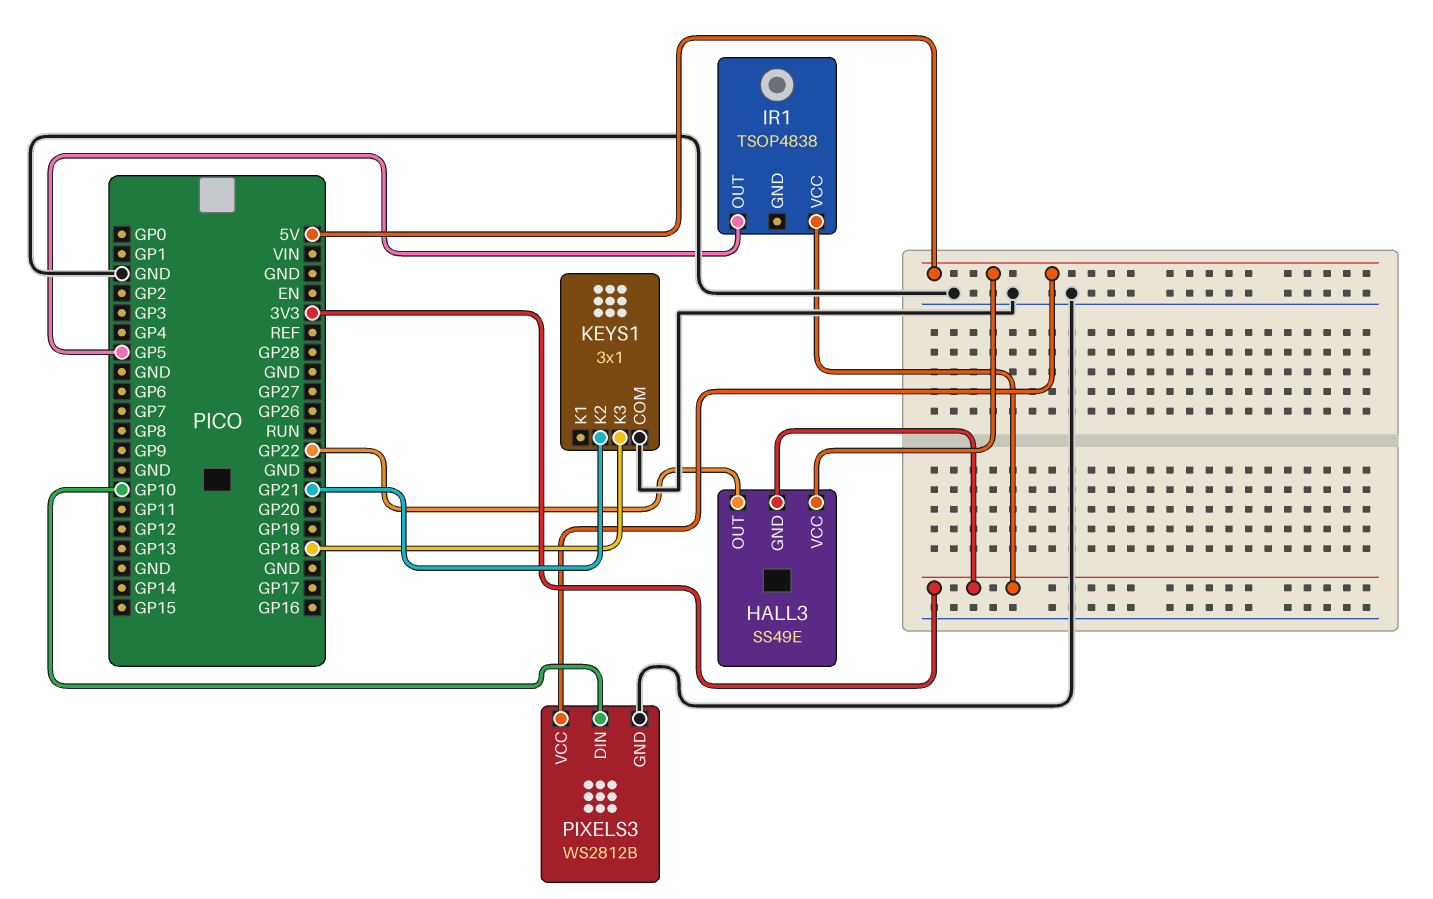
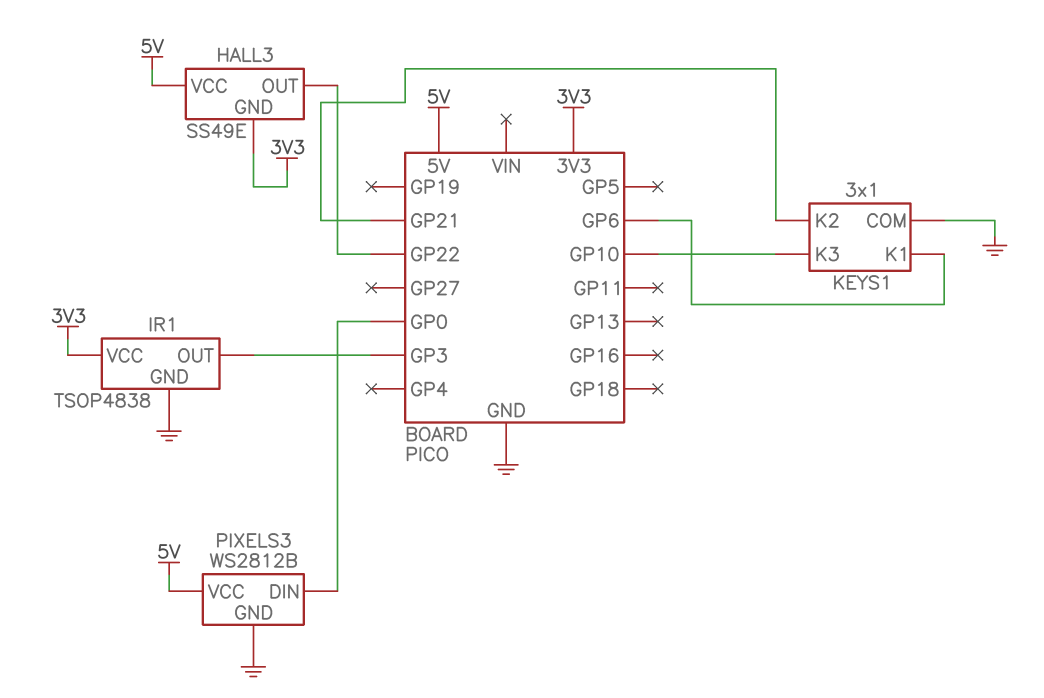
IR1 pin GND: none -> GND
IR1 pin OUT: GP5 -> GP3
KEYS1 pin K1: none -> GP6
KEYS1 pin K3: GP18 -> GP10
PIXELS3 pin DIN: GP10 -> GP0

